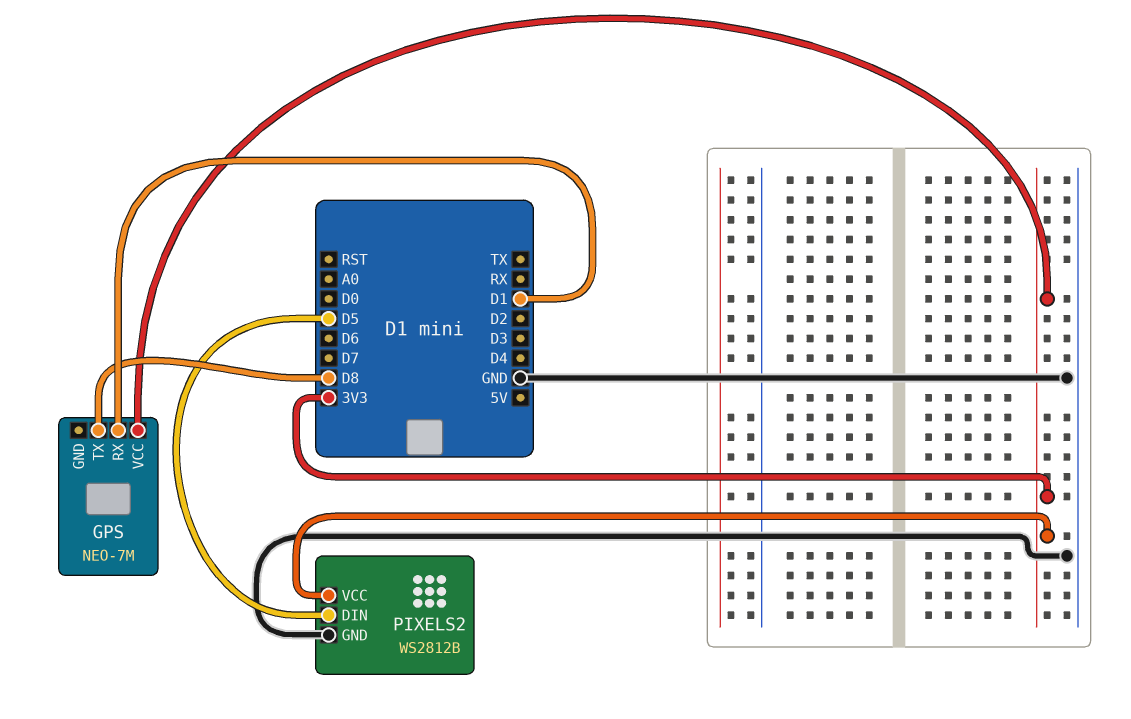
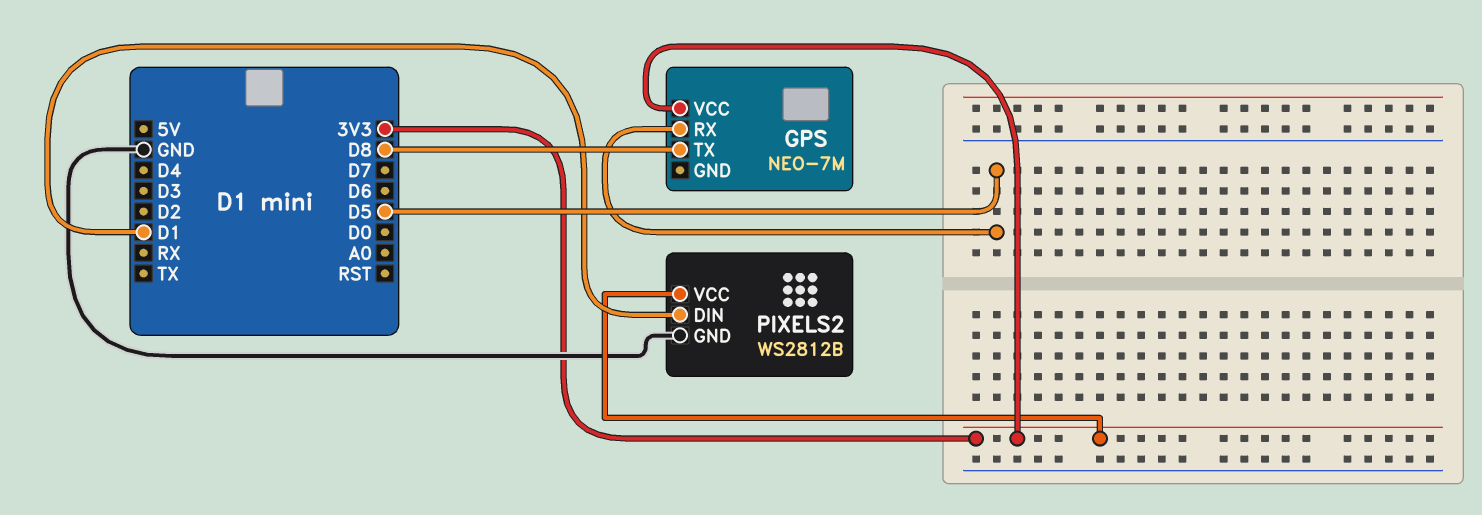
GPS pin RX: D1 -> D5
PIXELS2 pin DIN: D5 -> D1

